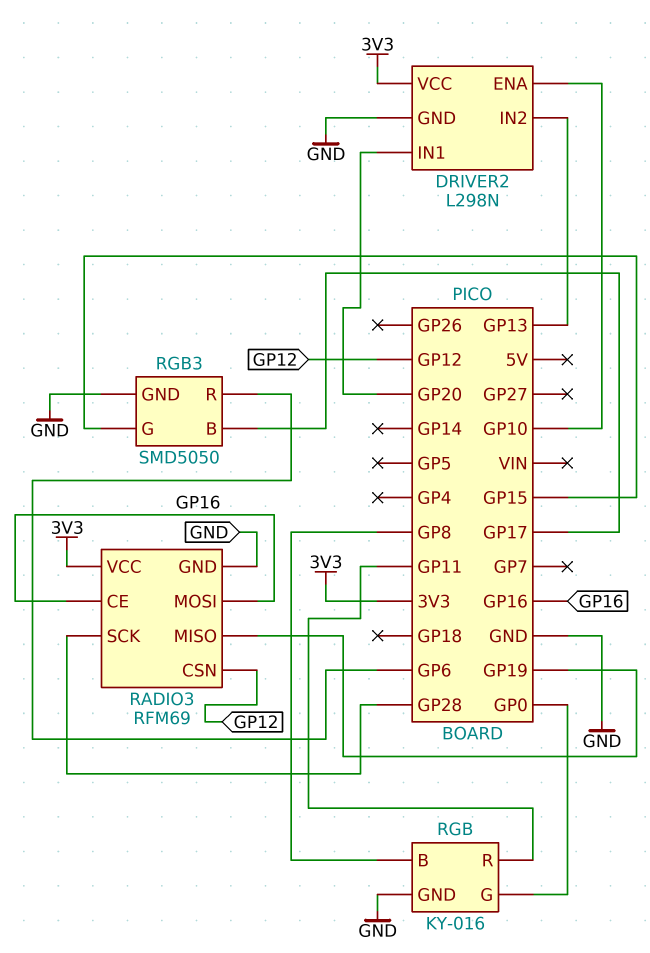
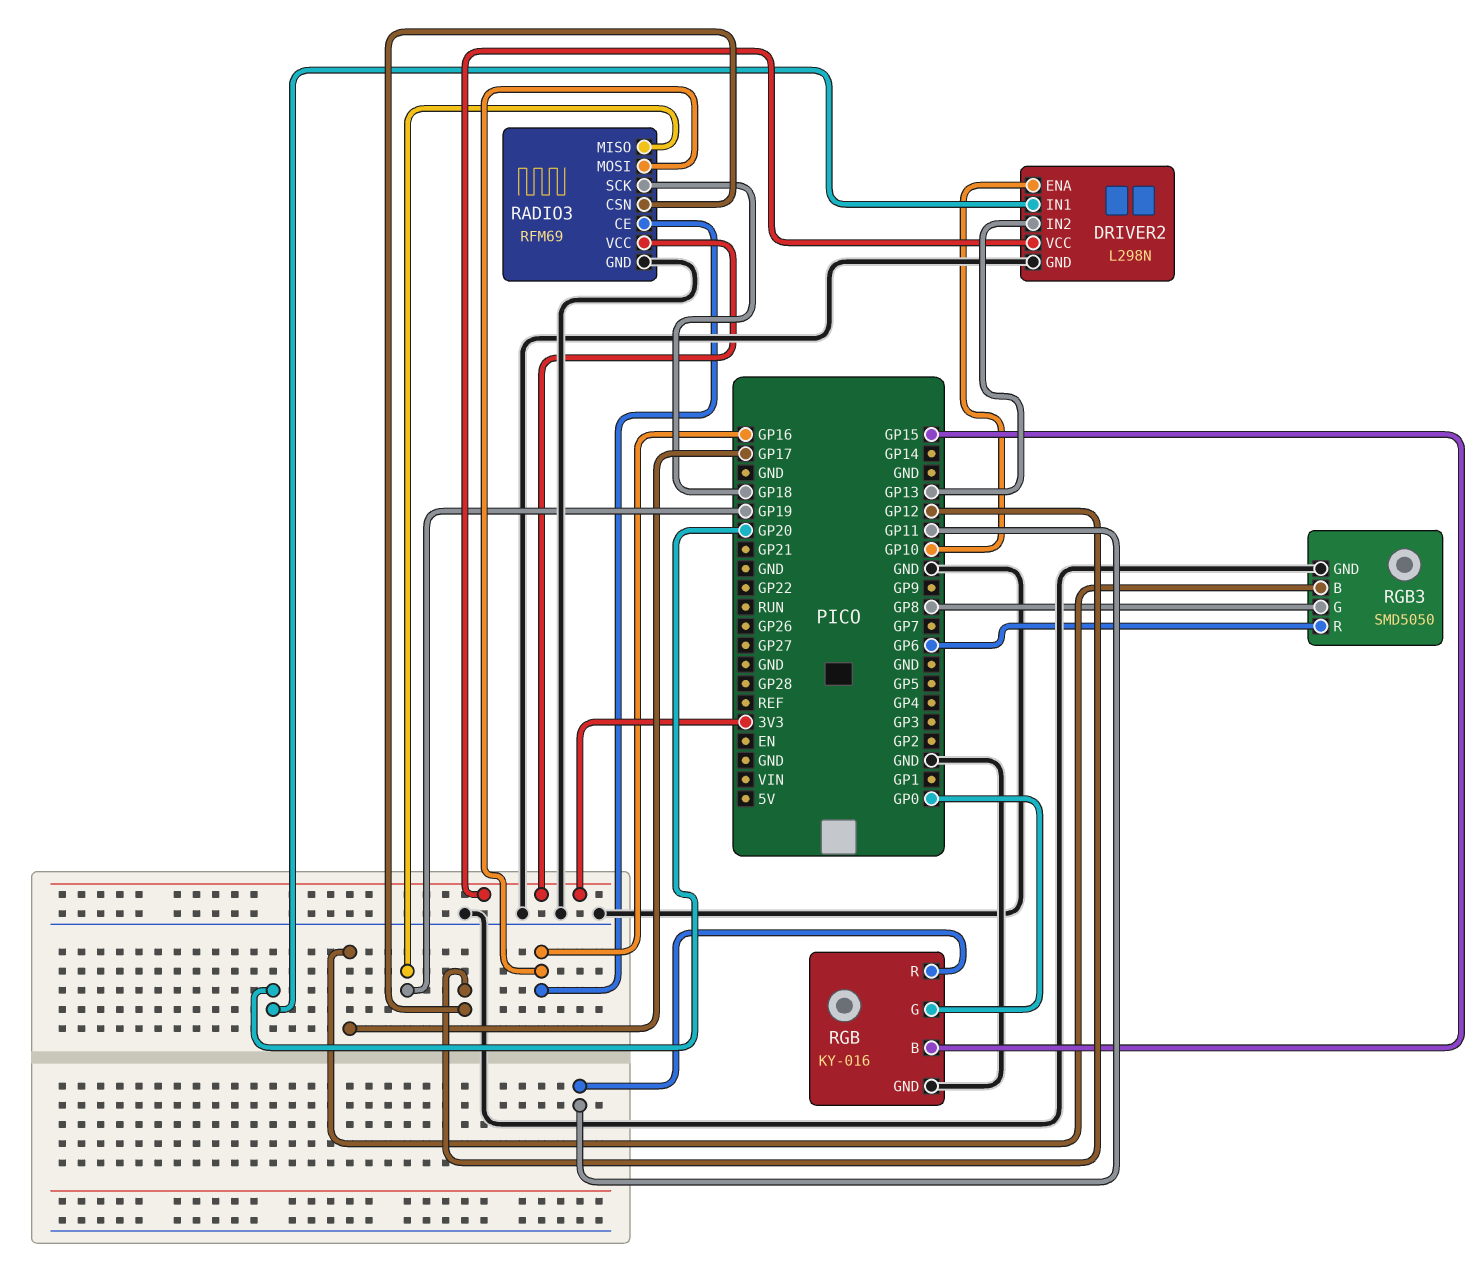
RADIO3 pin SCK: GP28 -> GP18
RGB pin B: GP8 -> GP15
RGB3 pin G: GP15 -> GP8

